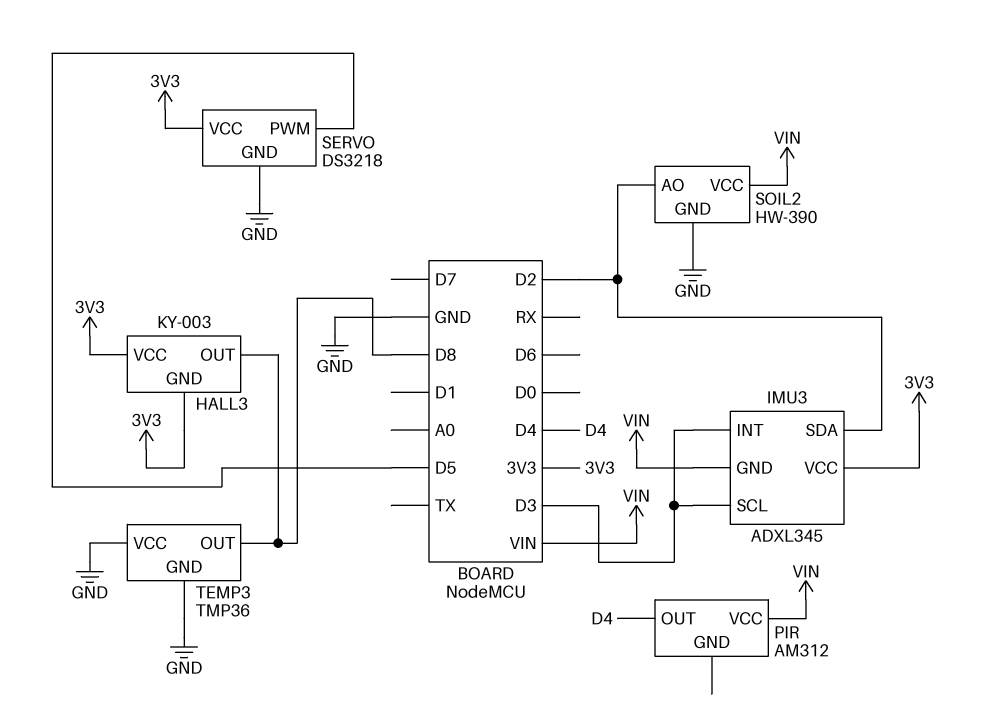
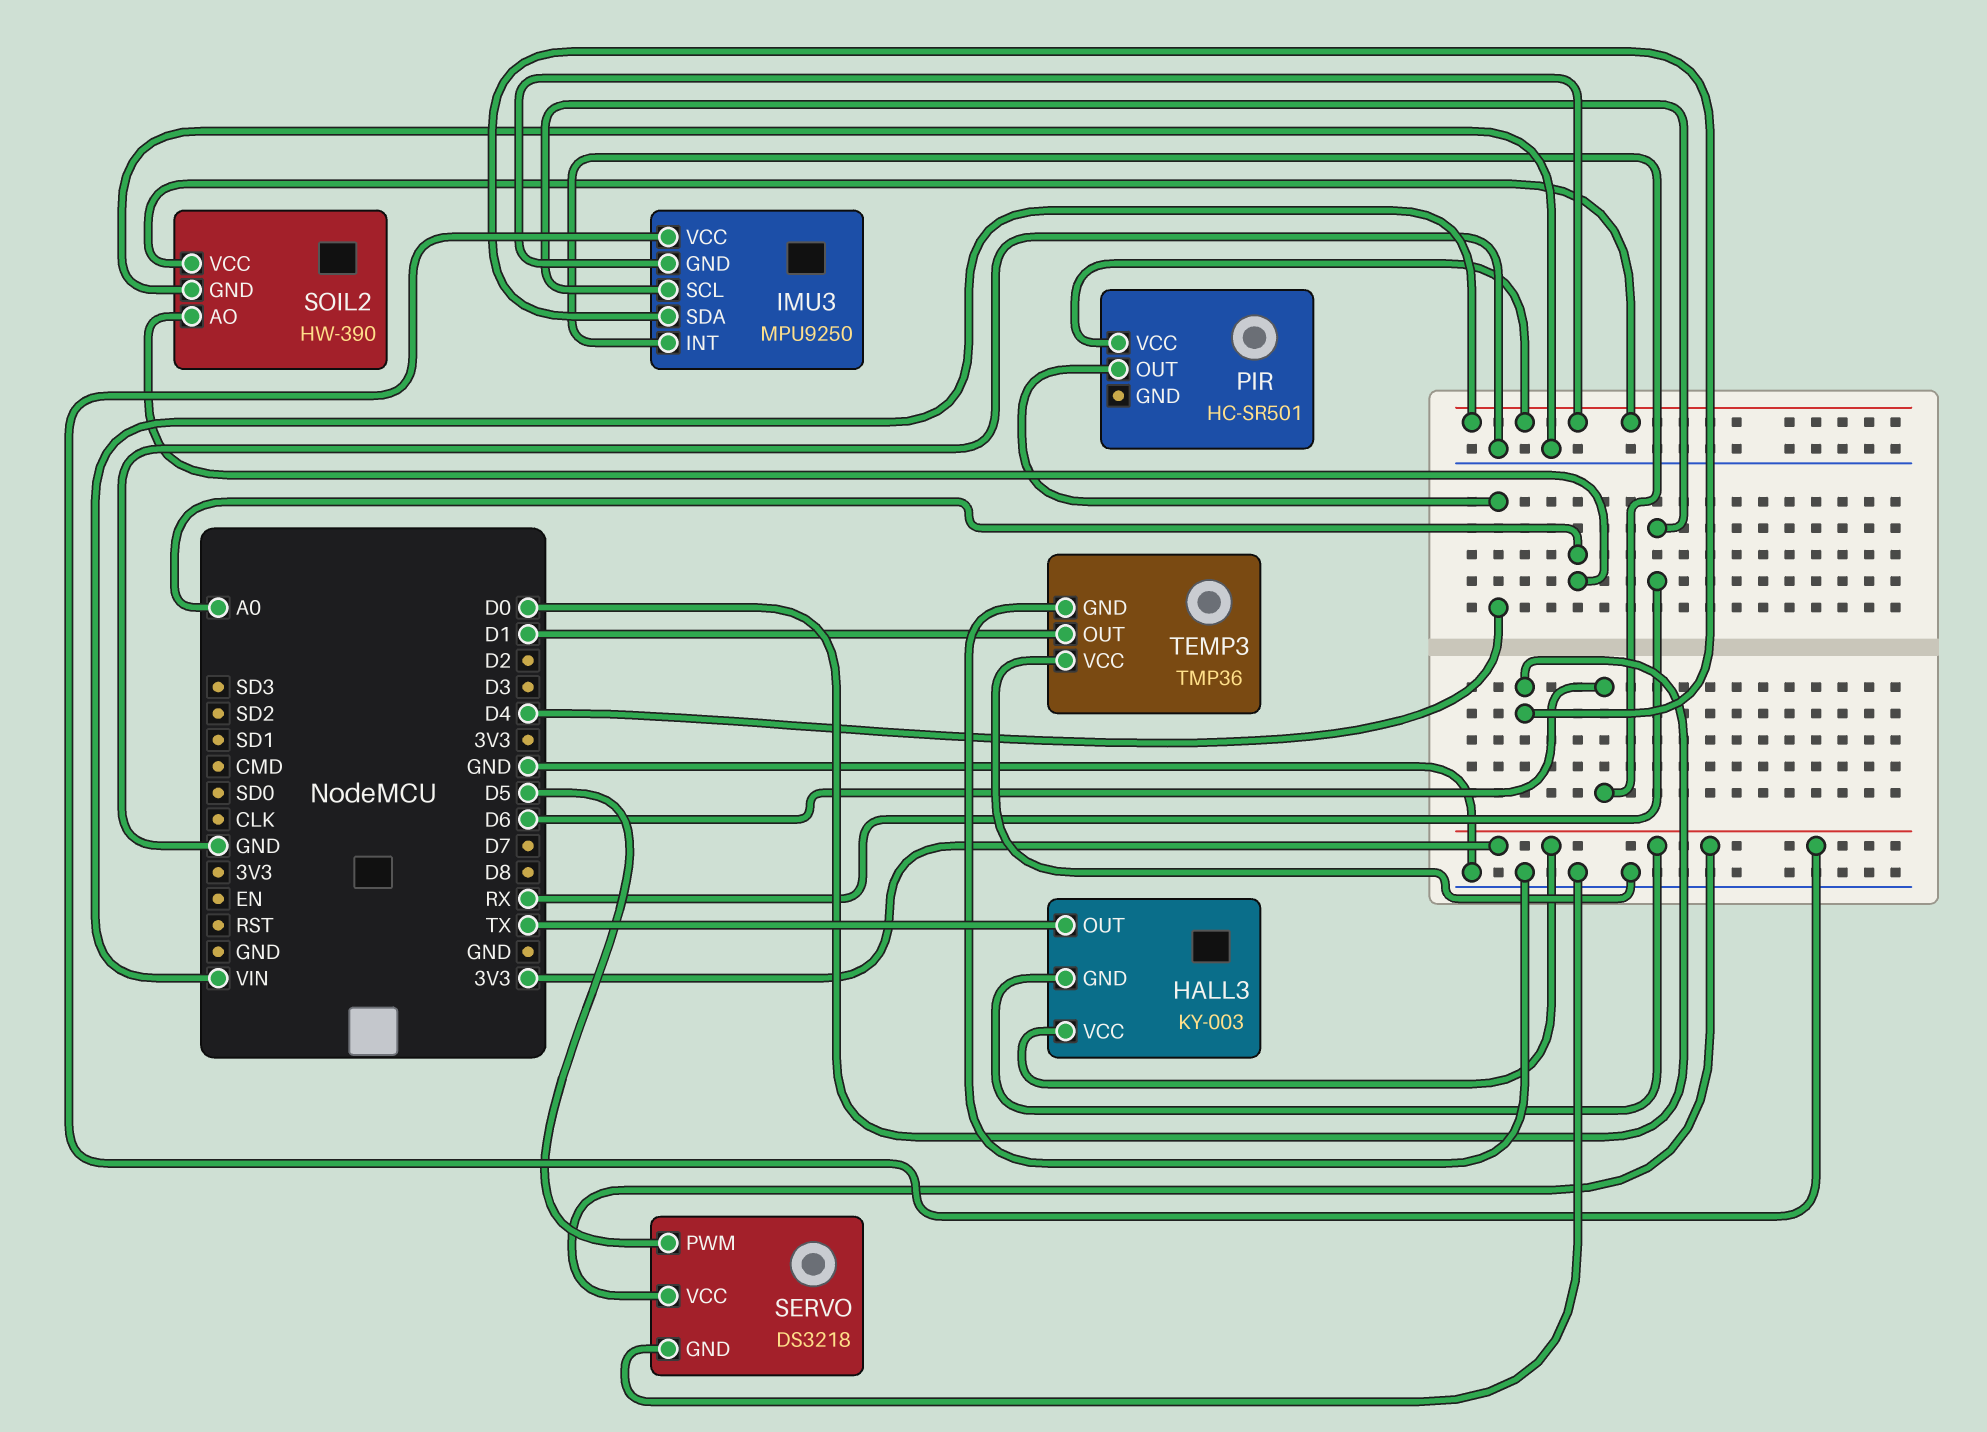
HALL3 pin OUT: D8 -> TX
IMU3: ADXL345 -> MPU9250
IMU3 pin INT: D3 -> D6
IMU3 pin SCL: D3 -> RX
IMU3 pin SDA: D2 -> D0
PIR: AM312 -> HC-SR501
SOIL2 pin AO: D2 -> A0
TEMP3 pin OUT: D8 -> D1

